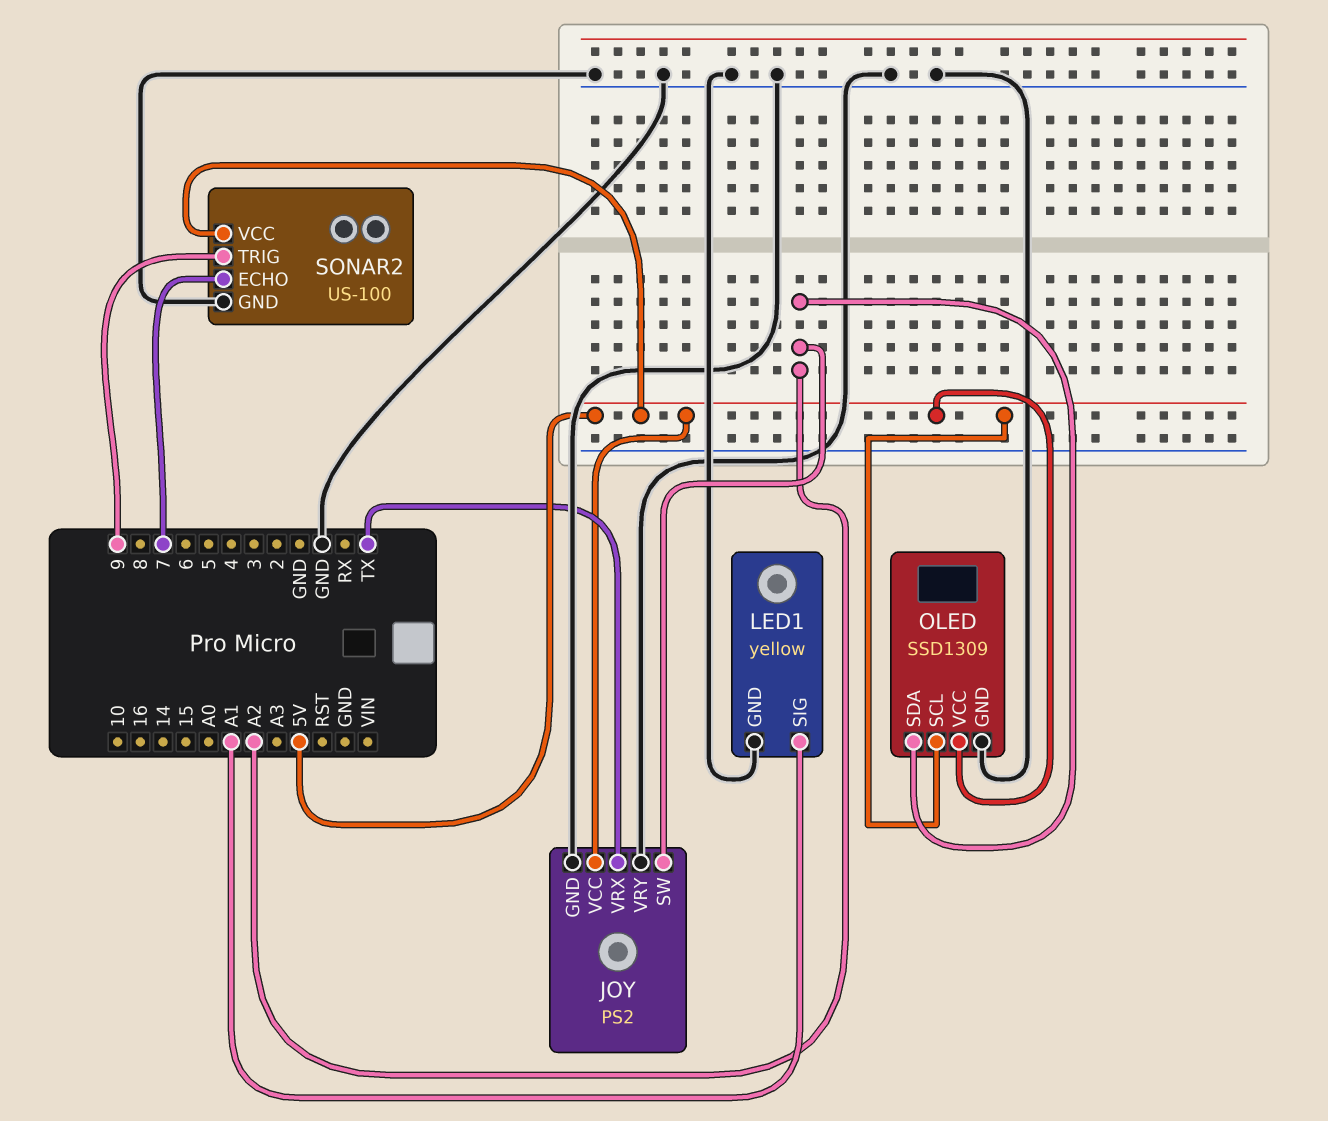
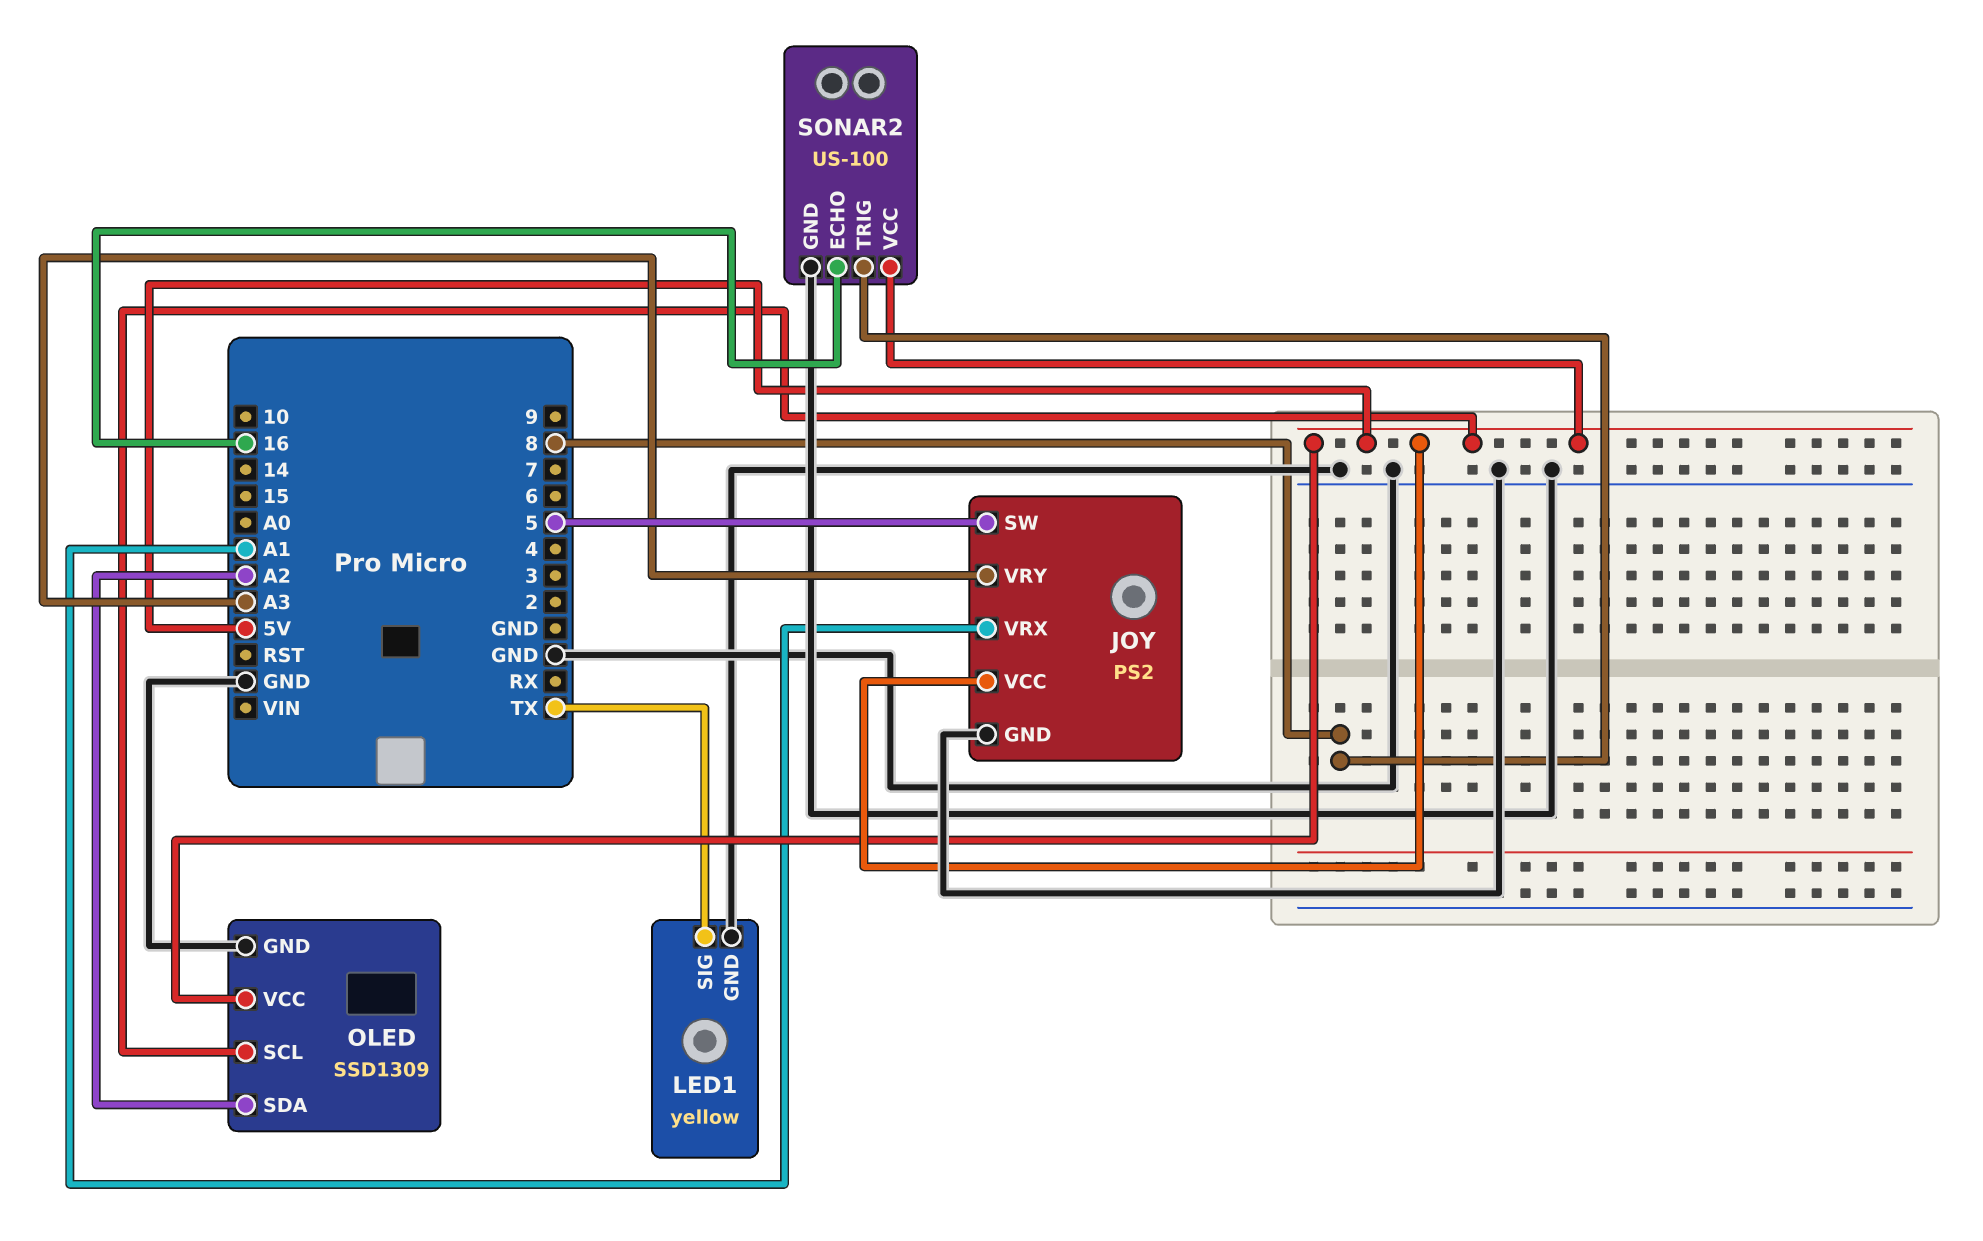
JOY pin SW: A2 -> 5
JOY pin VRX: TX -> A1
JOY pin VRY: GND -> A3
LED1 pin SIG: A1 -> TX
SONAR2 pin ECHO: 7 -> 16
SONAR2 pin TRIG: 9 -> 8

